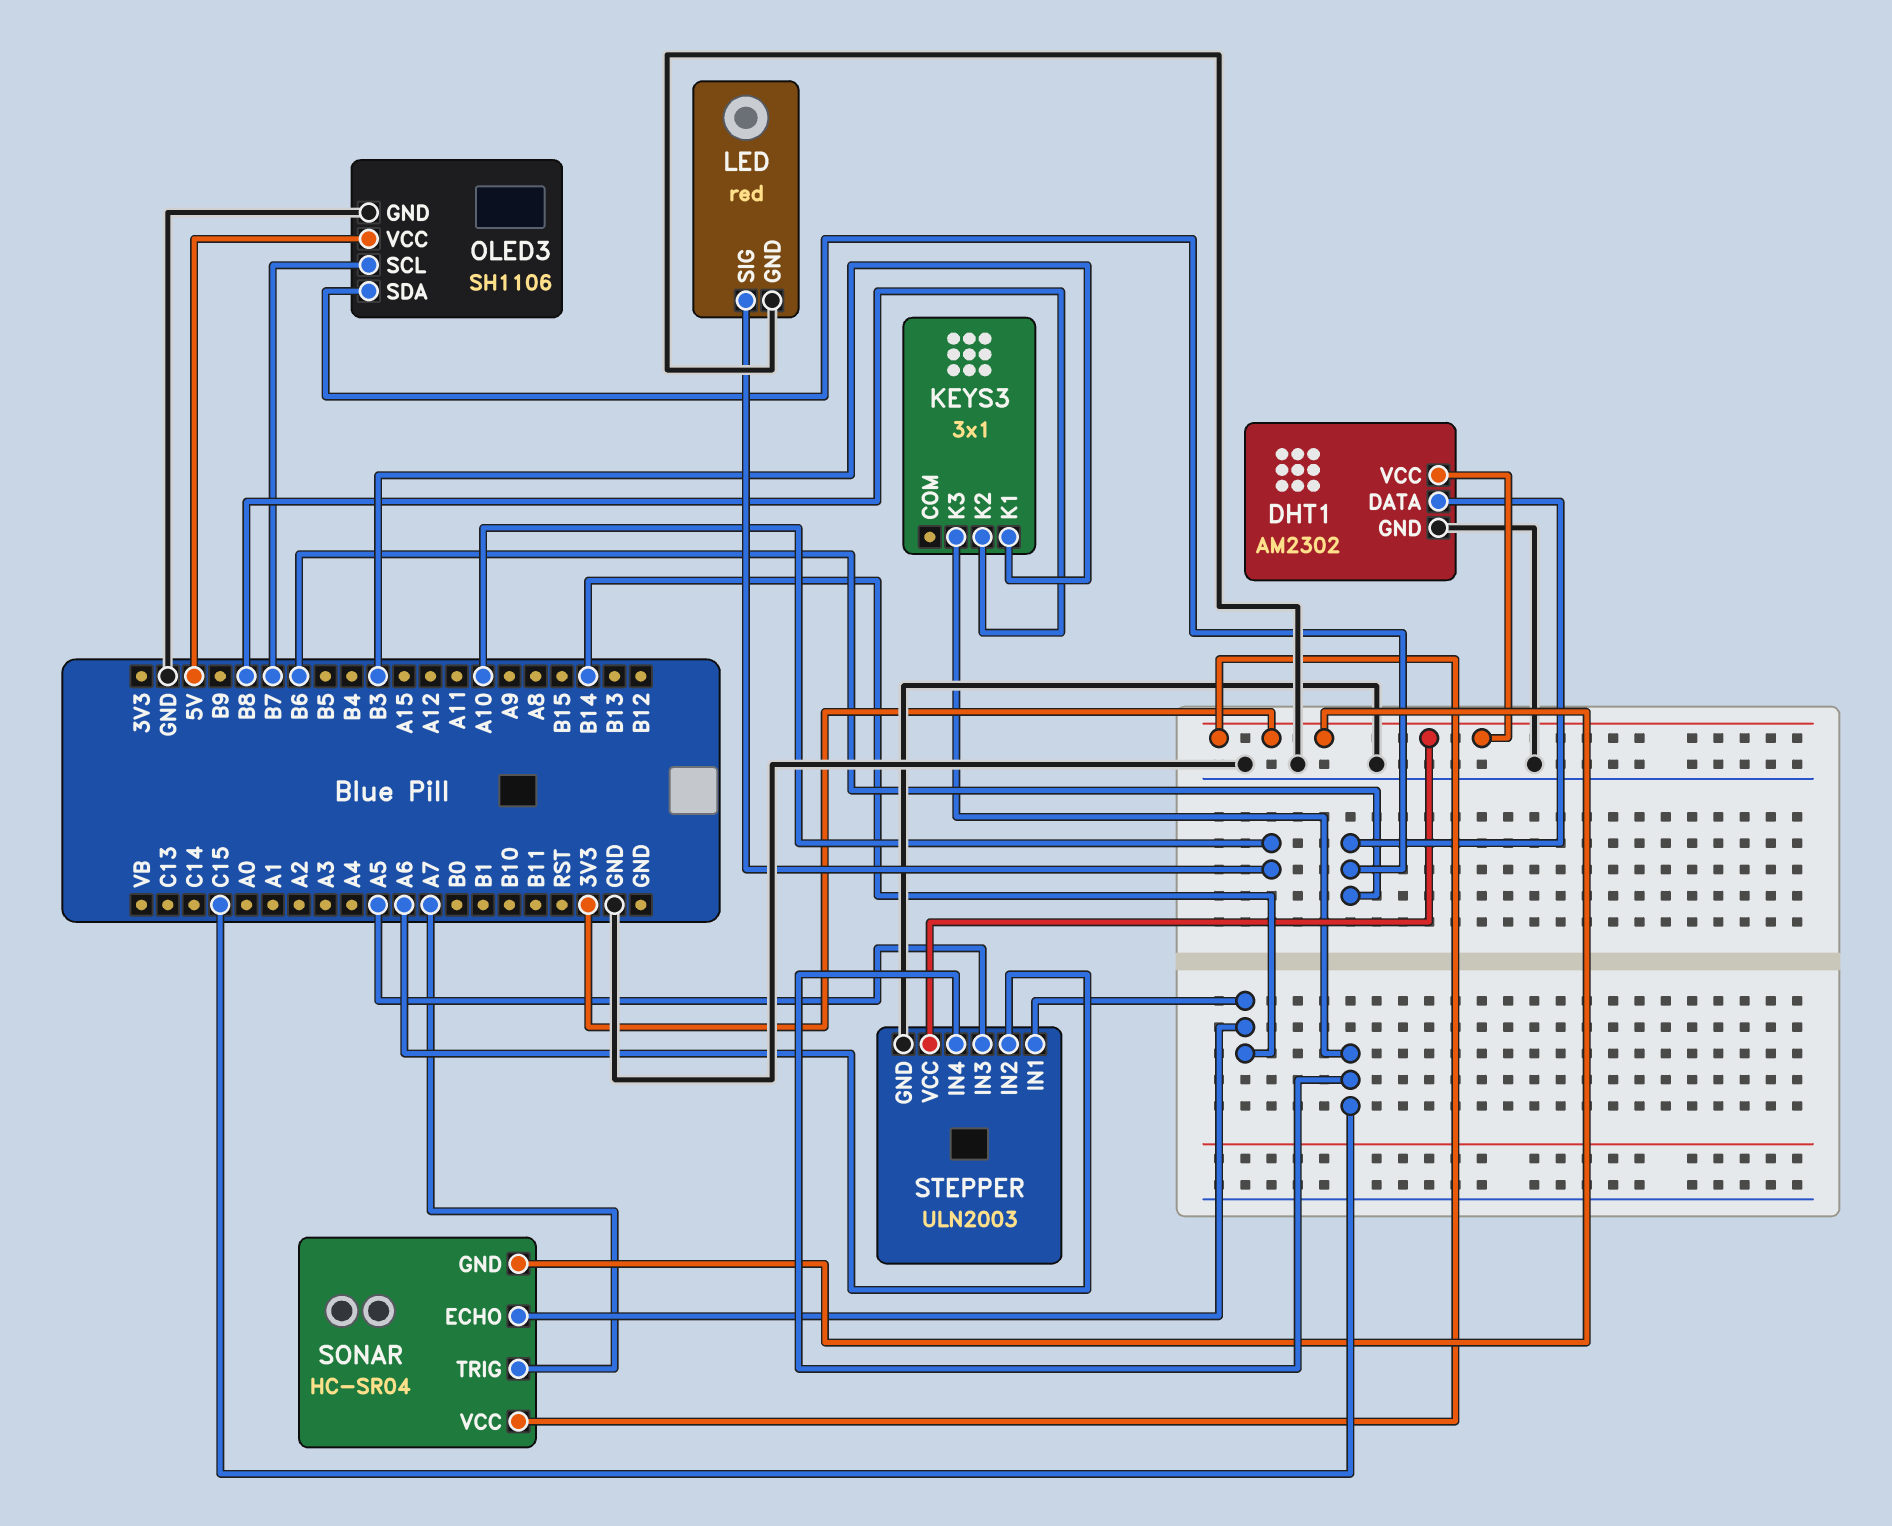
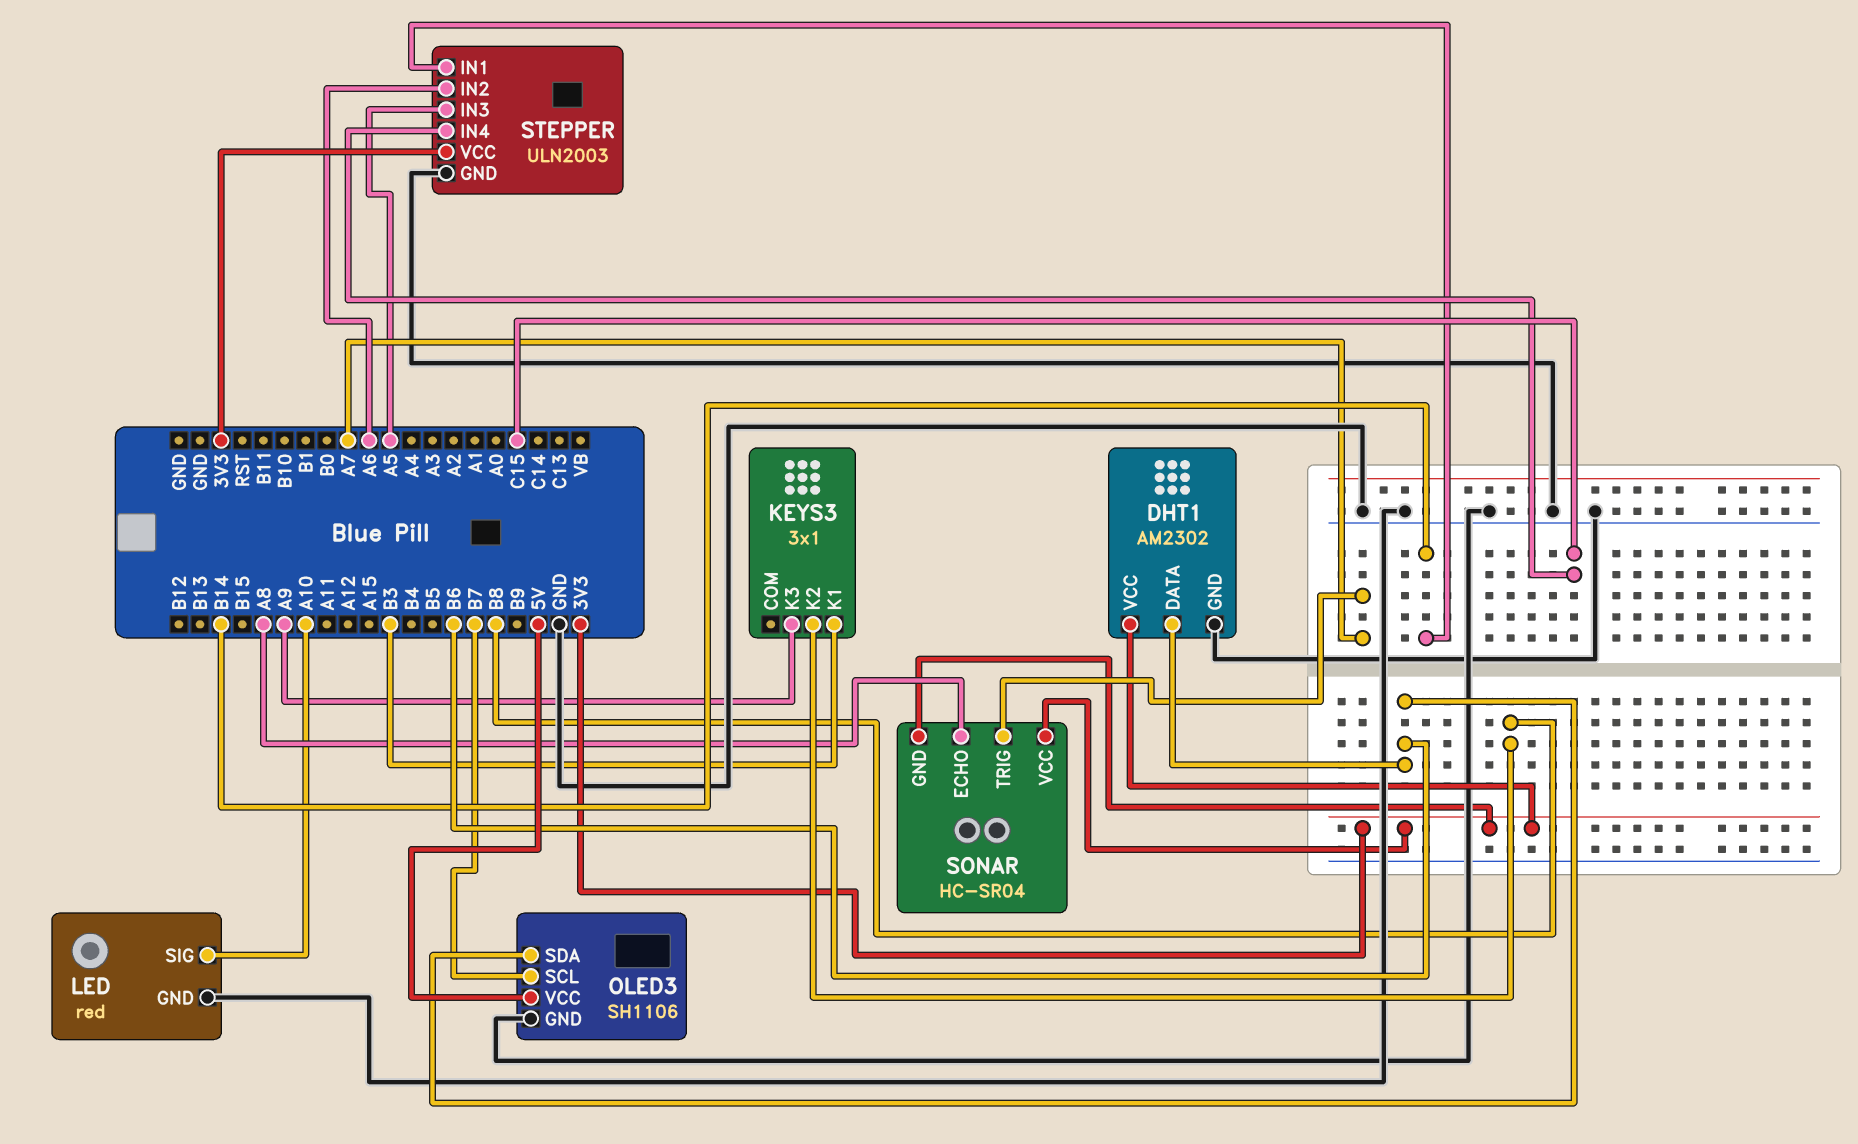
KEYS3 pin K3: C15 -> A9
SONAR pin ECHO: B14 -> A8

